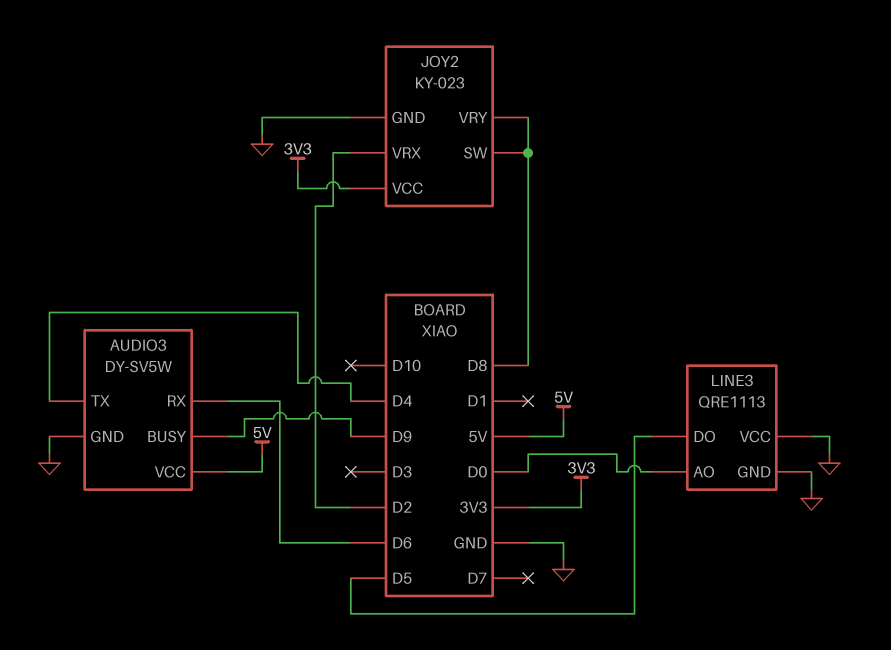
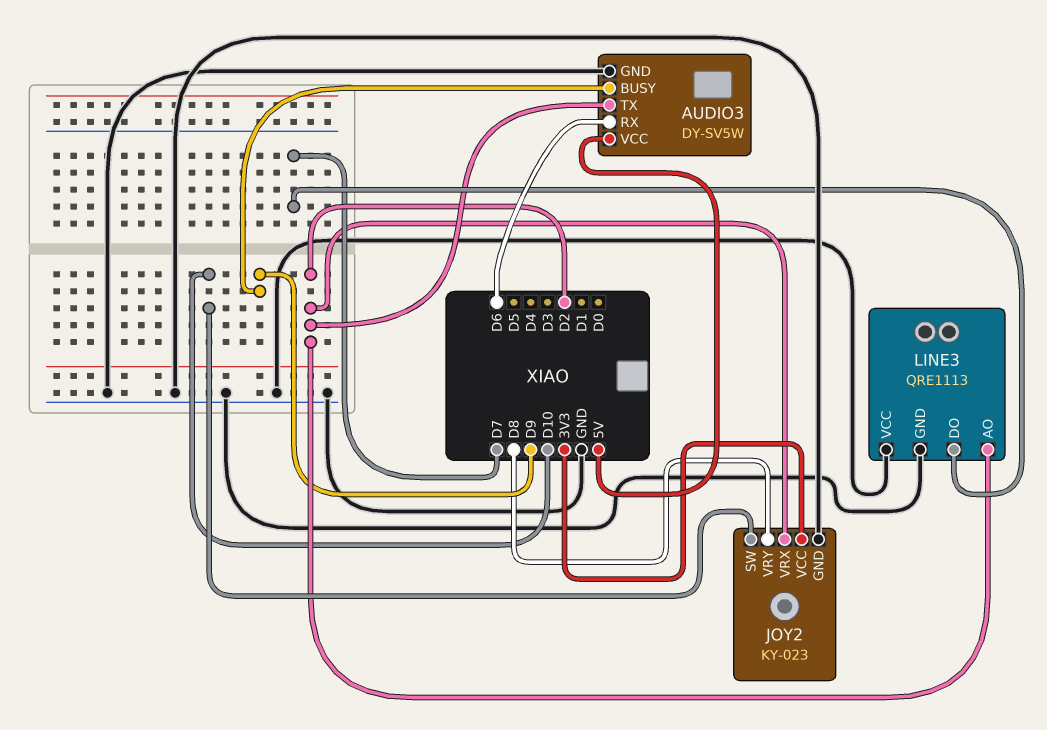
AUDIO3 pin TX: D4 -> D2
JOY2 pin SW: D8 -> D10
LINE3 pin AO: D0 -> D2
LINE3 pin DO: D5 -> D7

